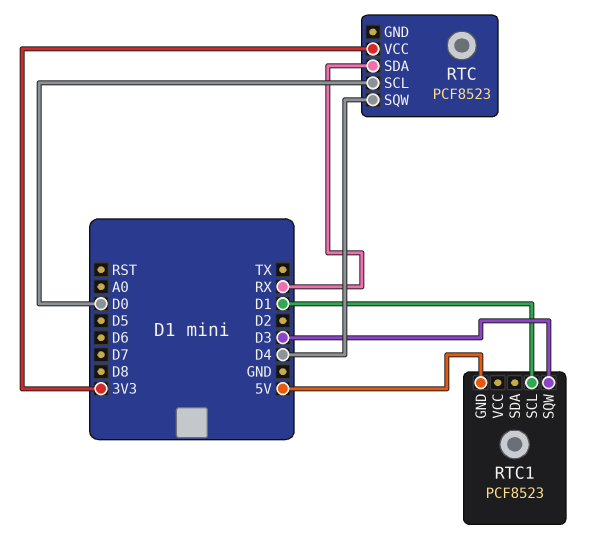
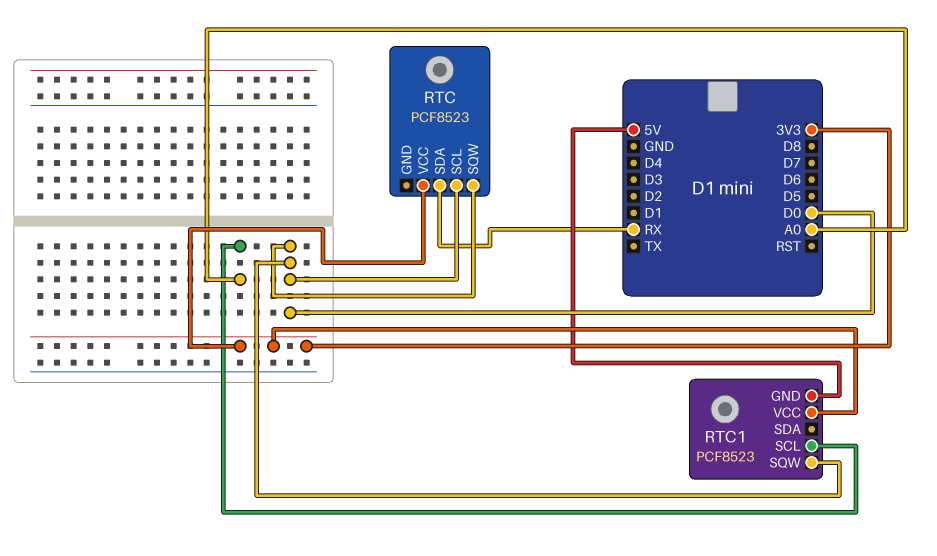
RTC pin SQW: D4 -> D0
RTC1 pin SCL: D1 -> A0
RTC1 pin SQW: D3 -> D0
RTC1 pin VCC: none -> 3V3

